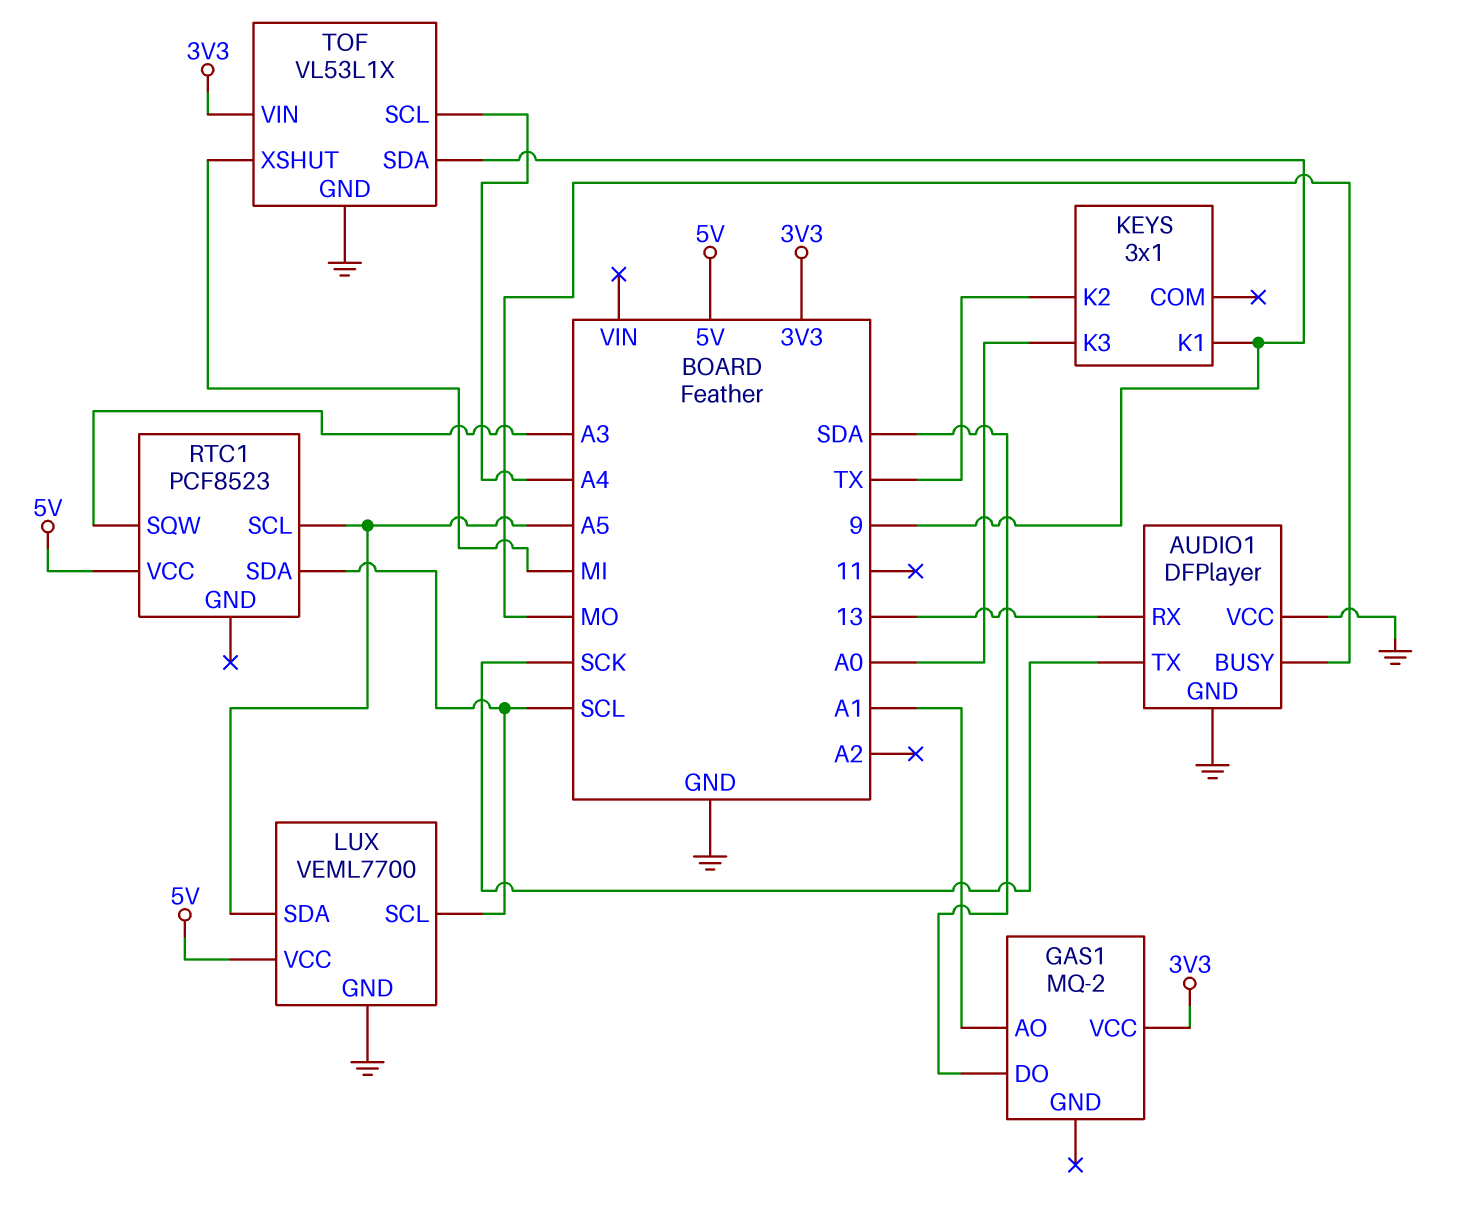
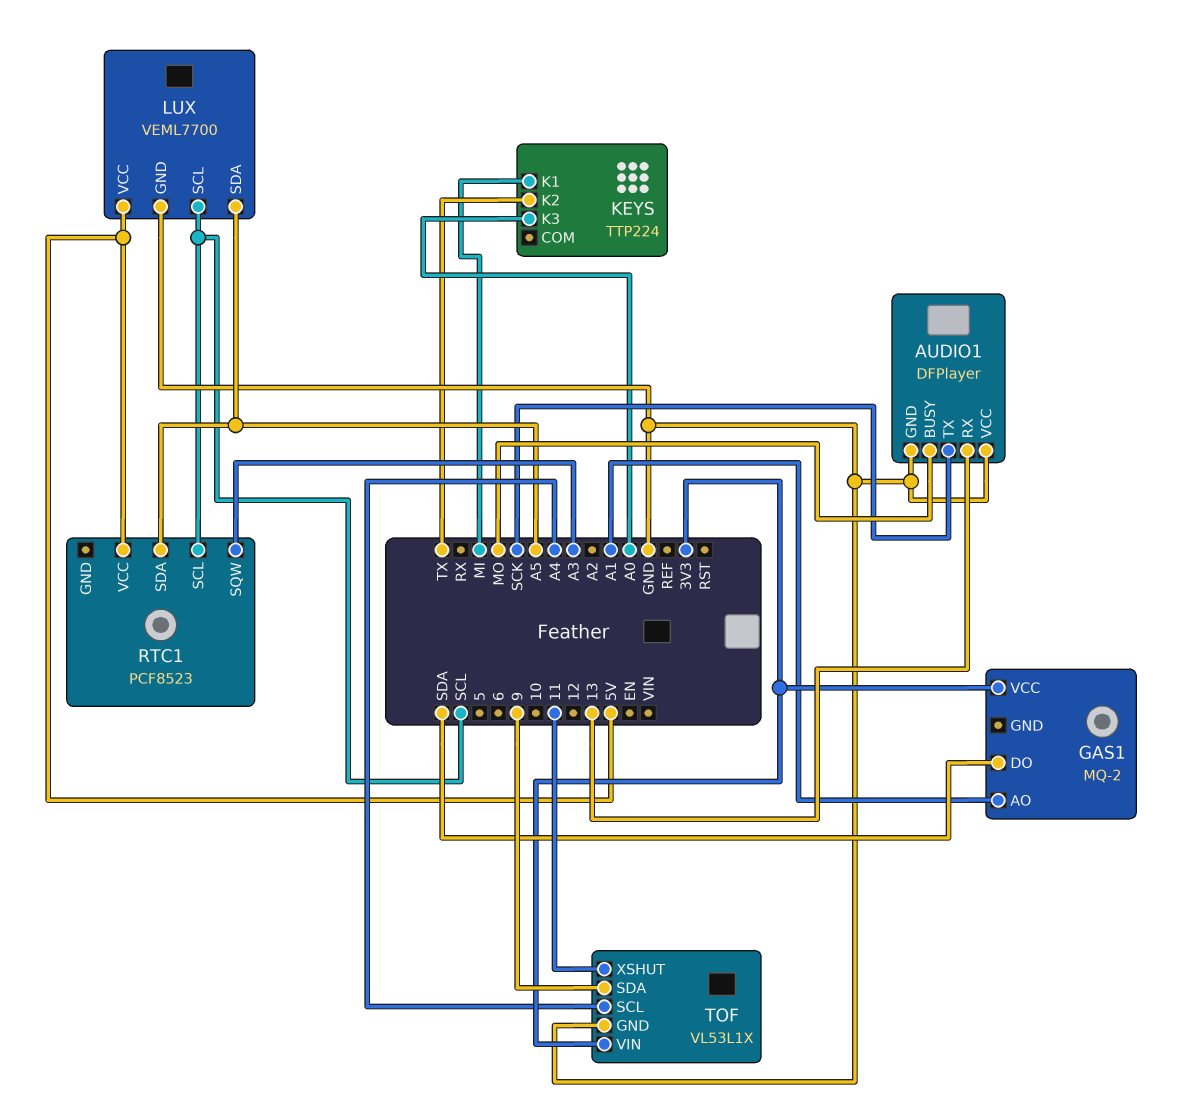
KEYS: 3x1 -> TTP224
KEYS pin K1: 9 -> MI
RTC1 pin SCL: A5 -> SCL
RTC1 pin SDA: SCL -> A5
TOF pin XSHUT: MI -> 11

